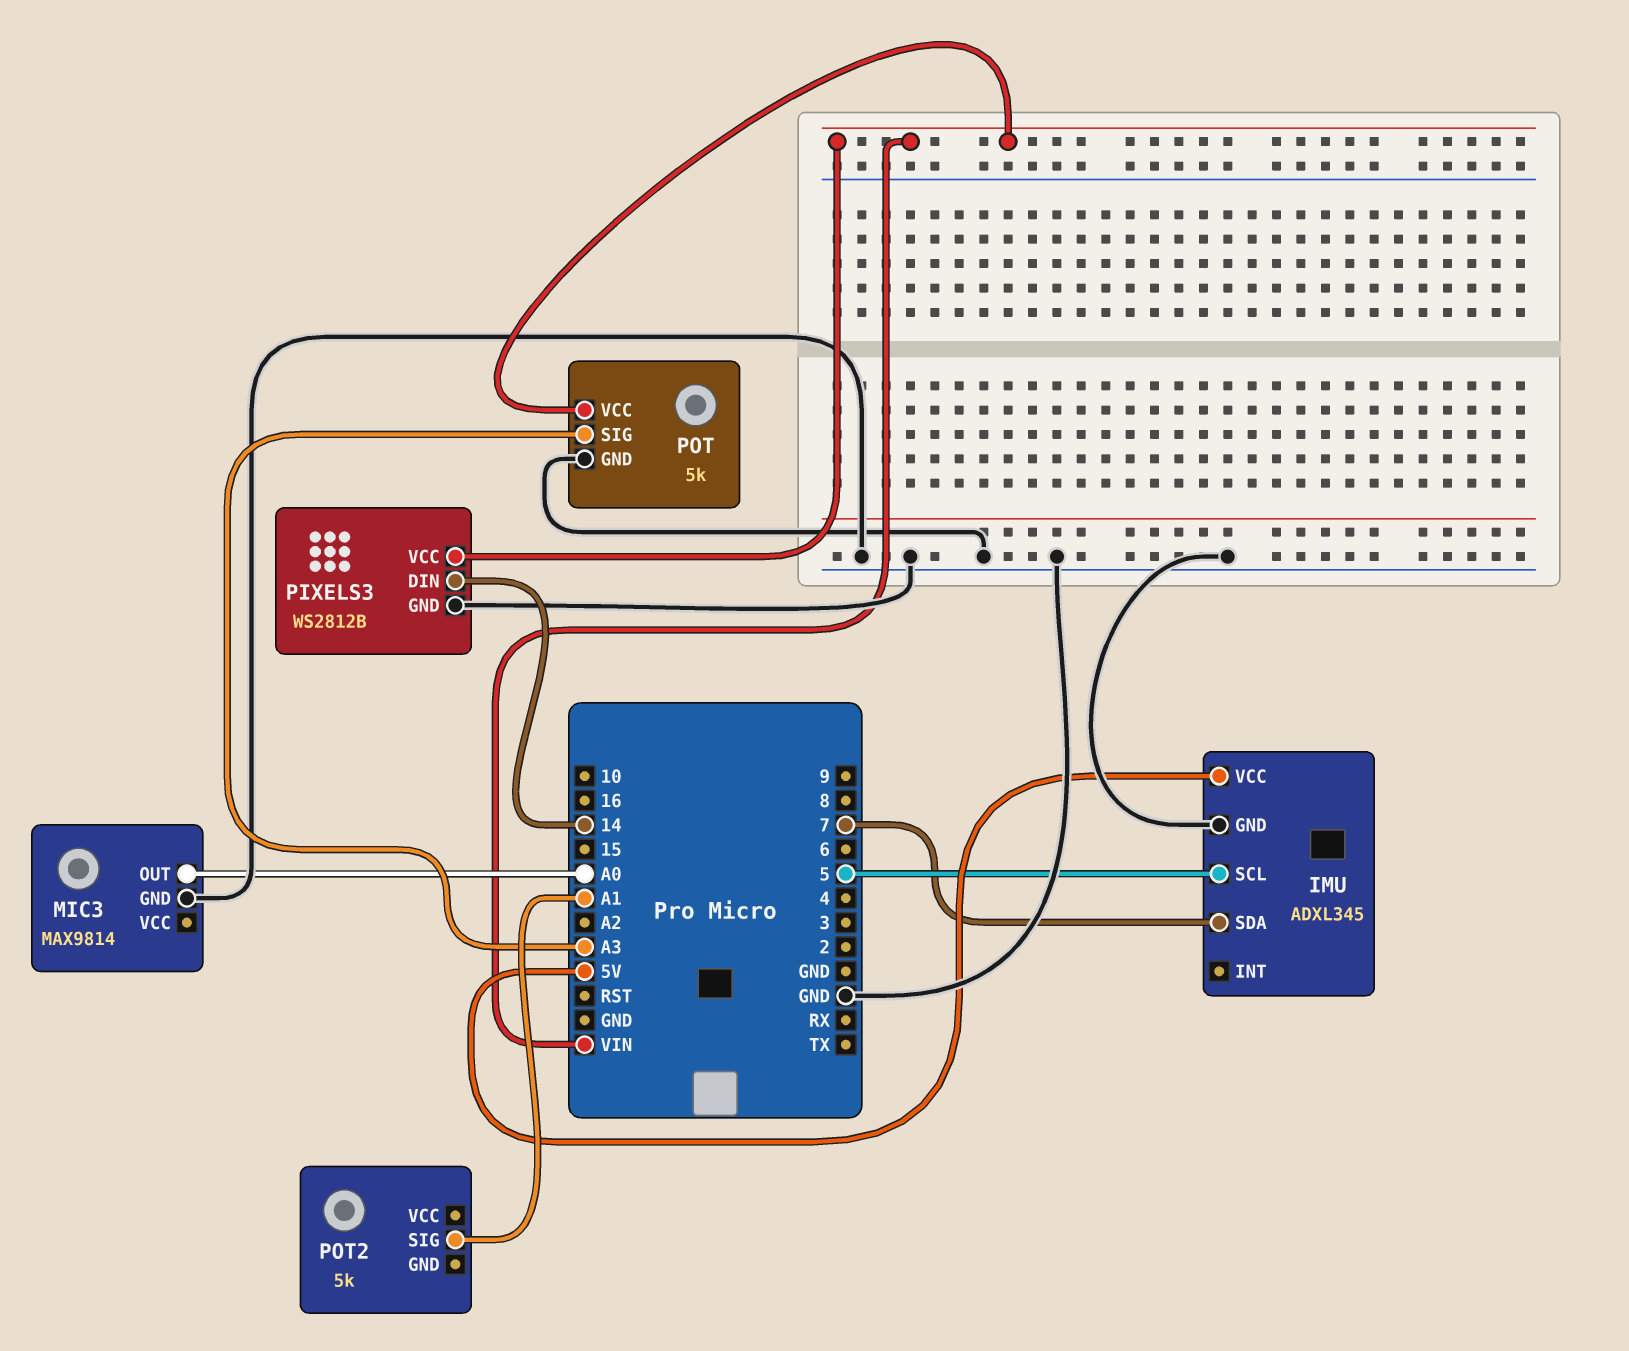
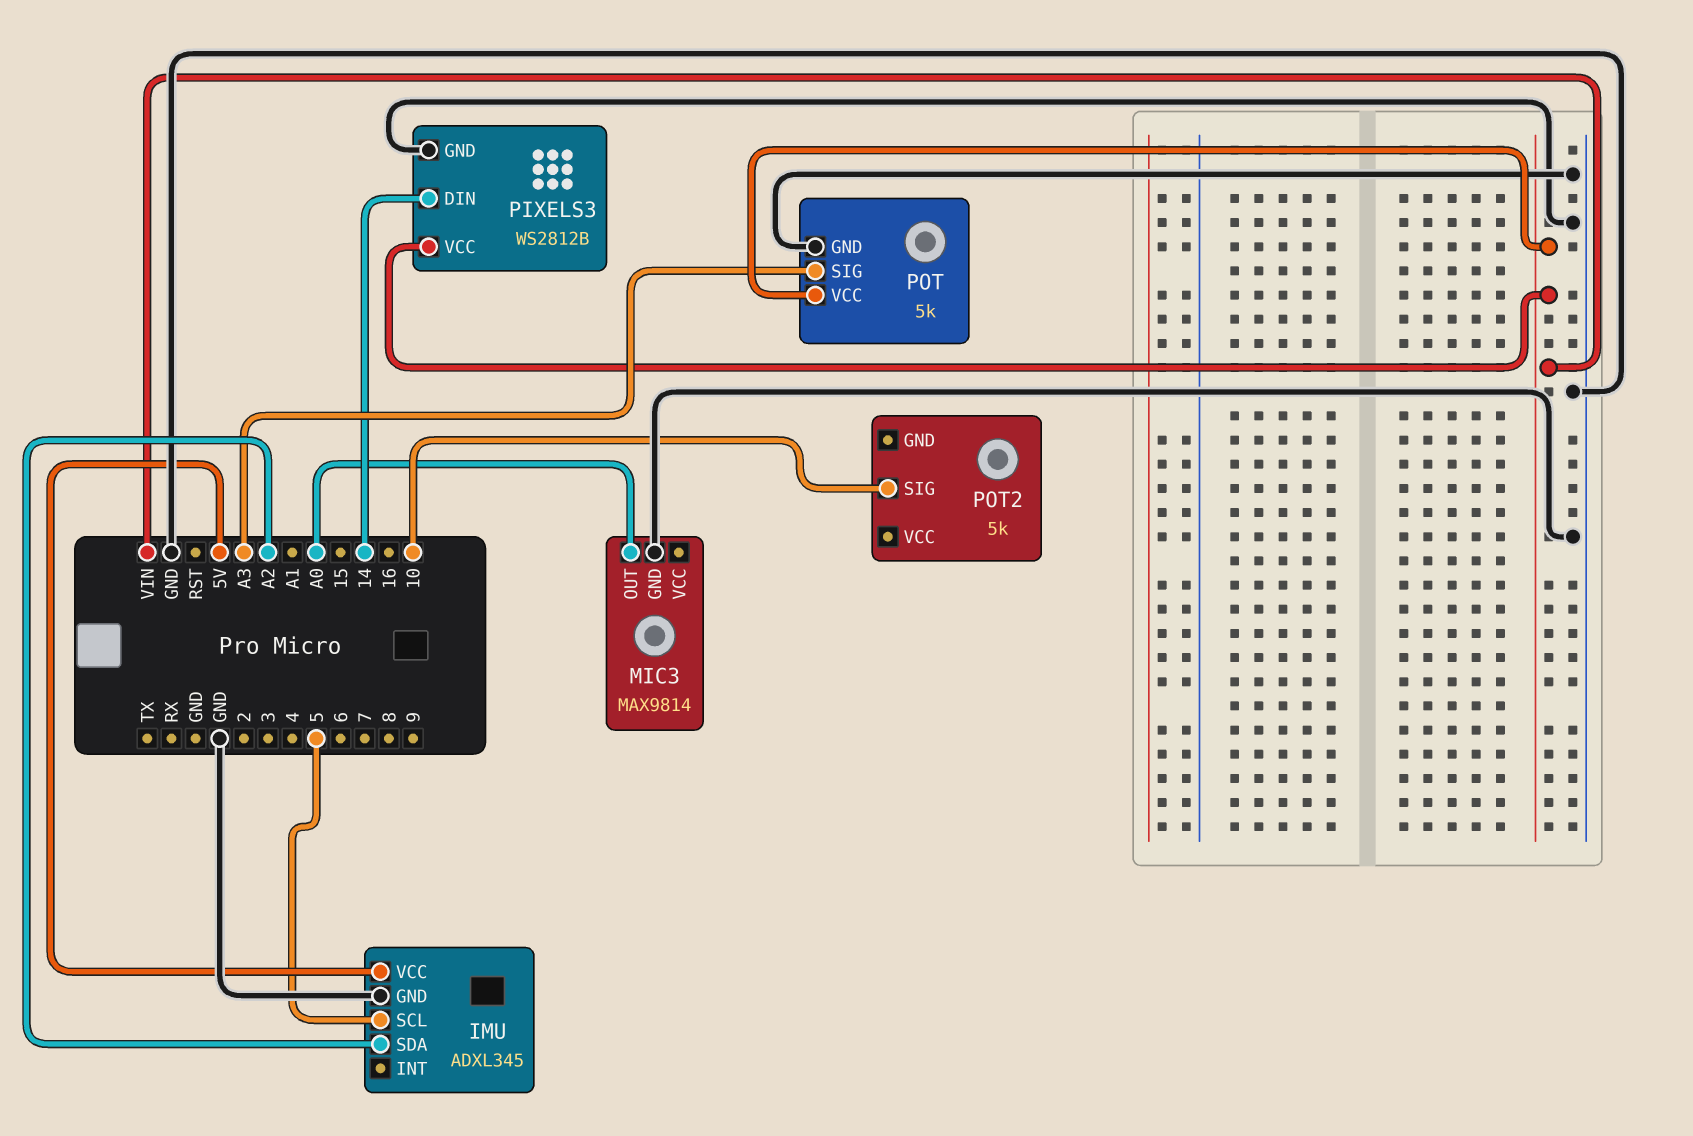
IMU pin SDA: 7 -> A2
POT2 pin SIG: A1 -> 10

